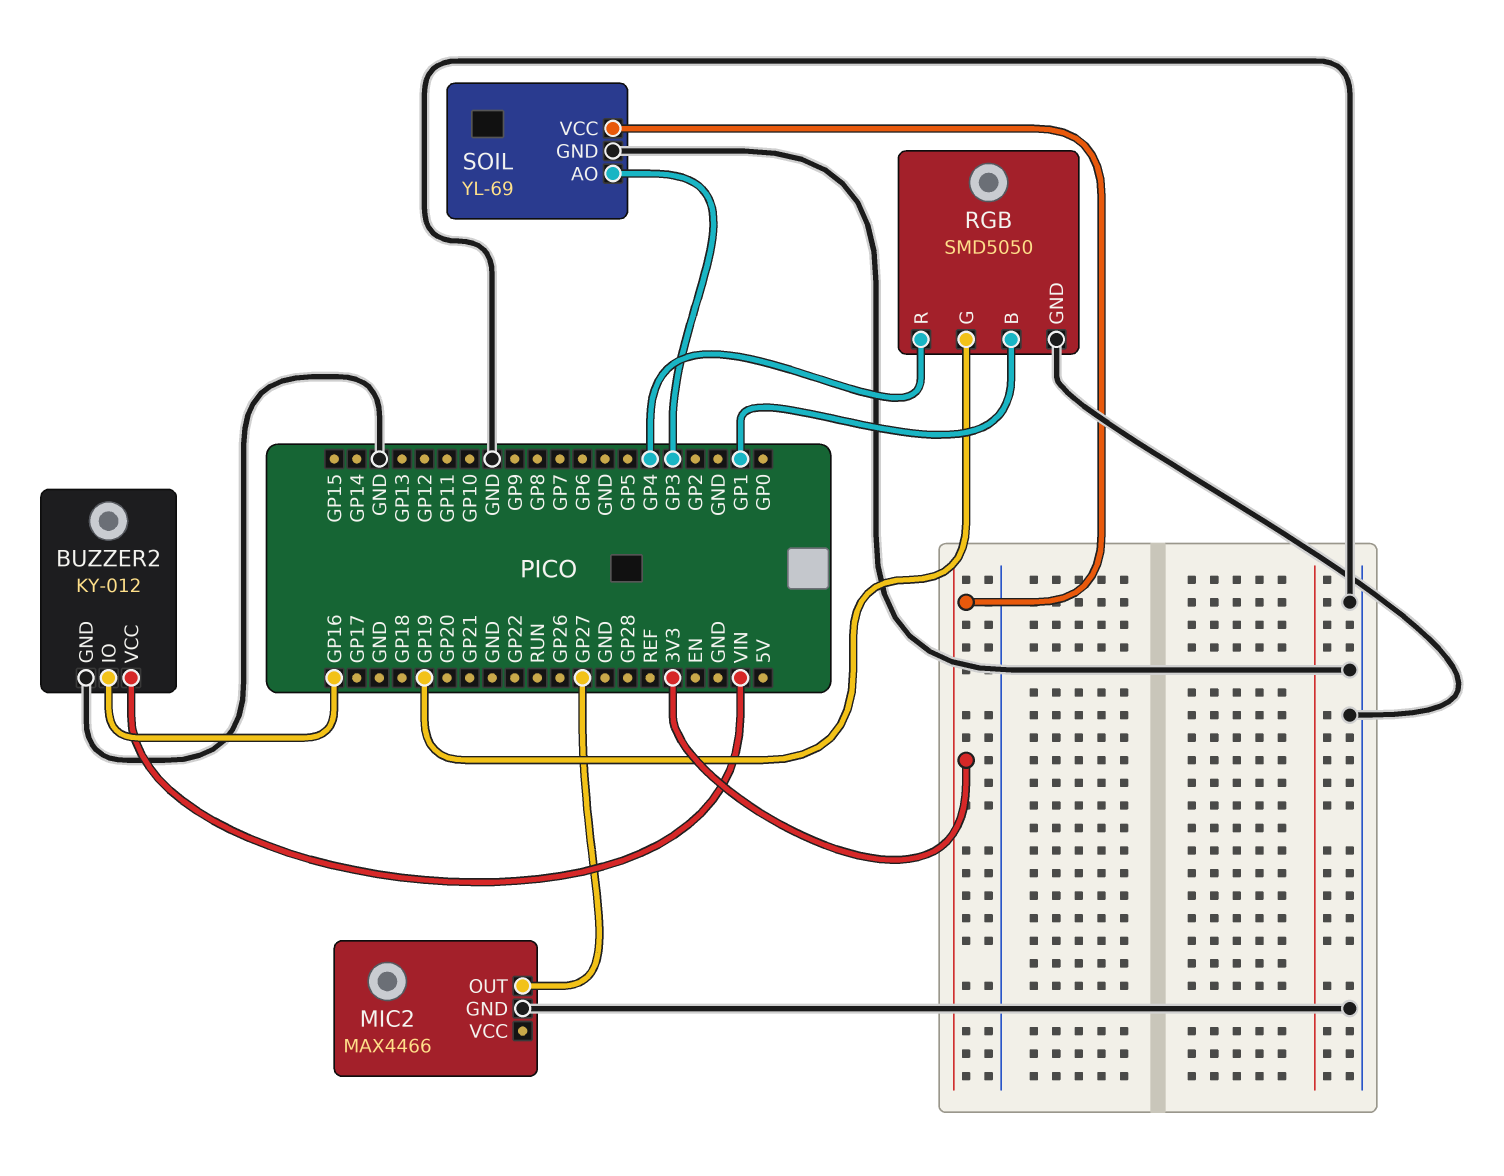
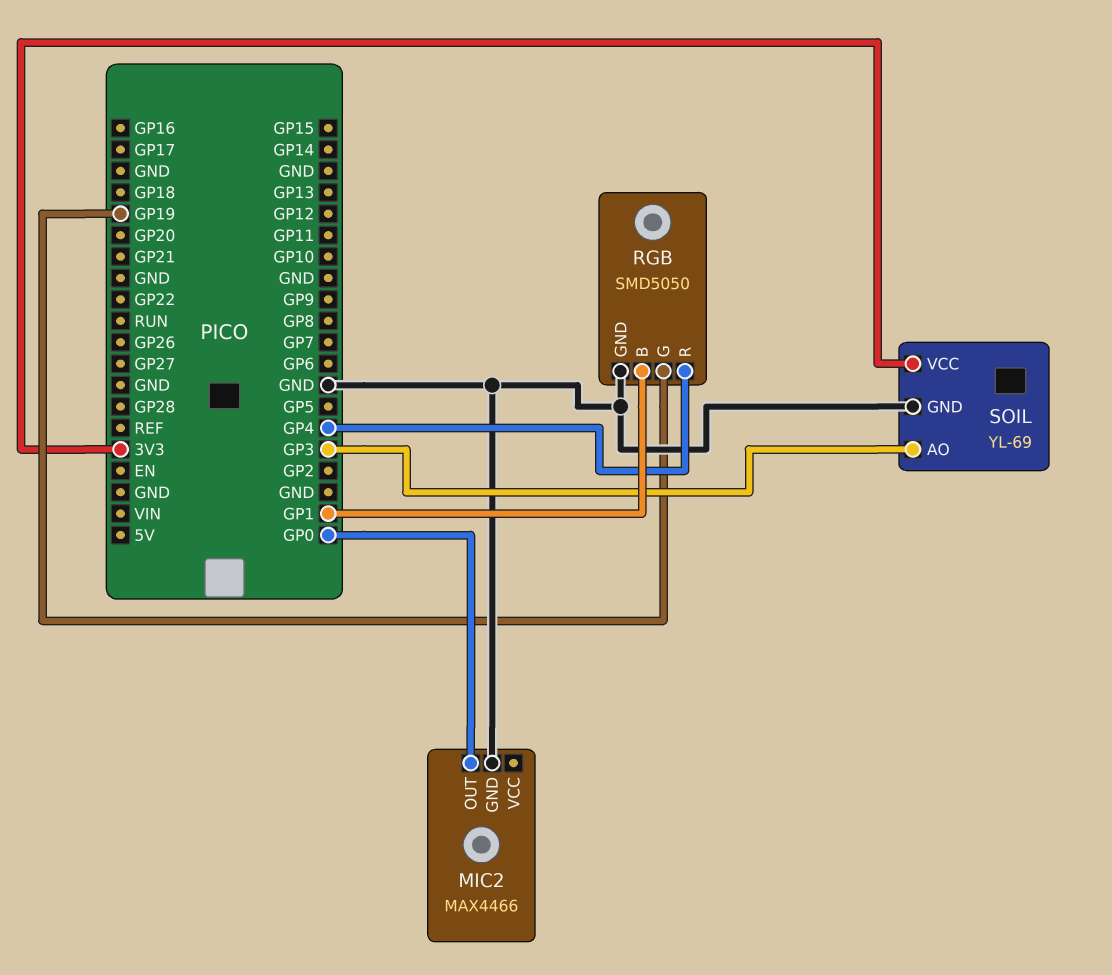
BUZZER2: KY-012 -> none
BUZZER2 pin GND: GND -> none
BUZZER2 pin IO: GP16 -> none
BUZZER2 pin VCC: VIN -> none
MIC2 pin OUT: GP27 -> GP0

